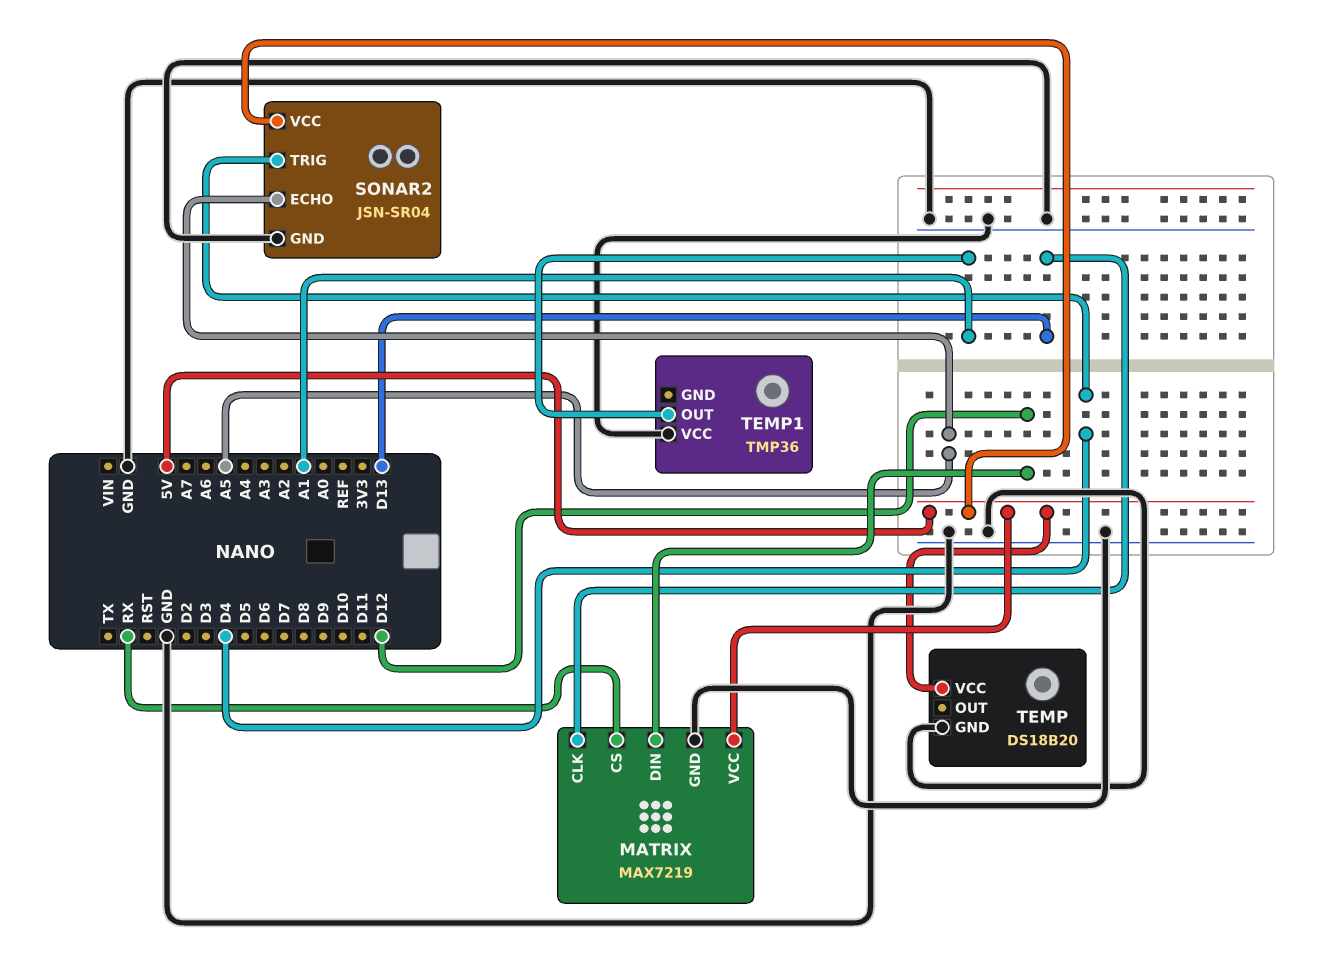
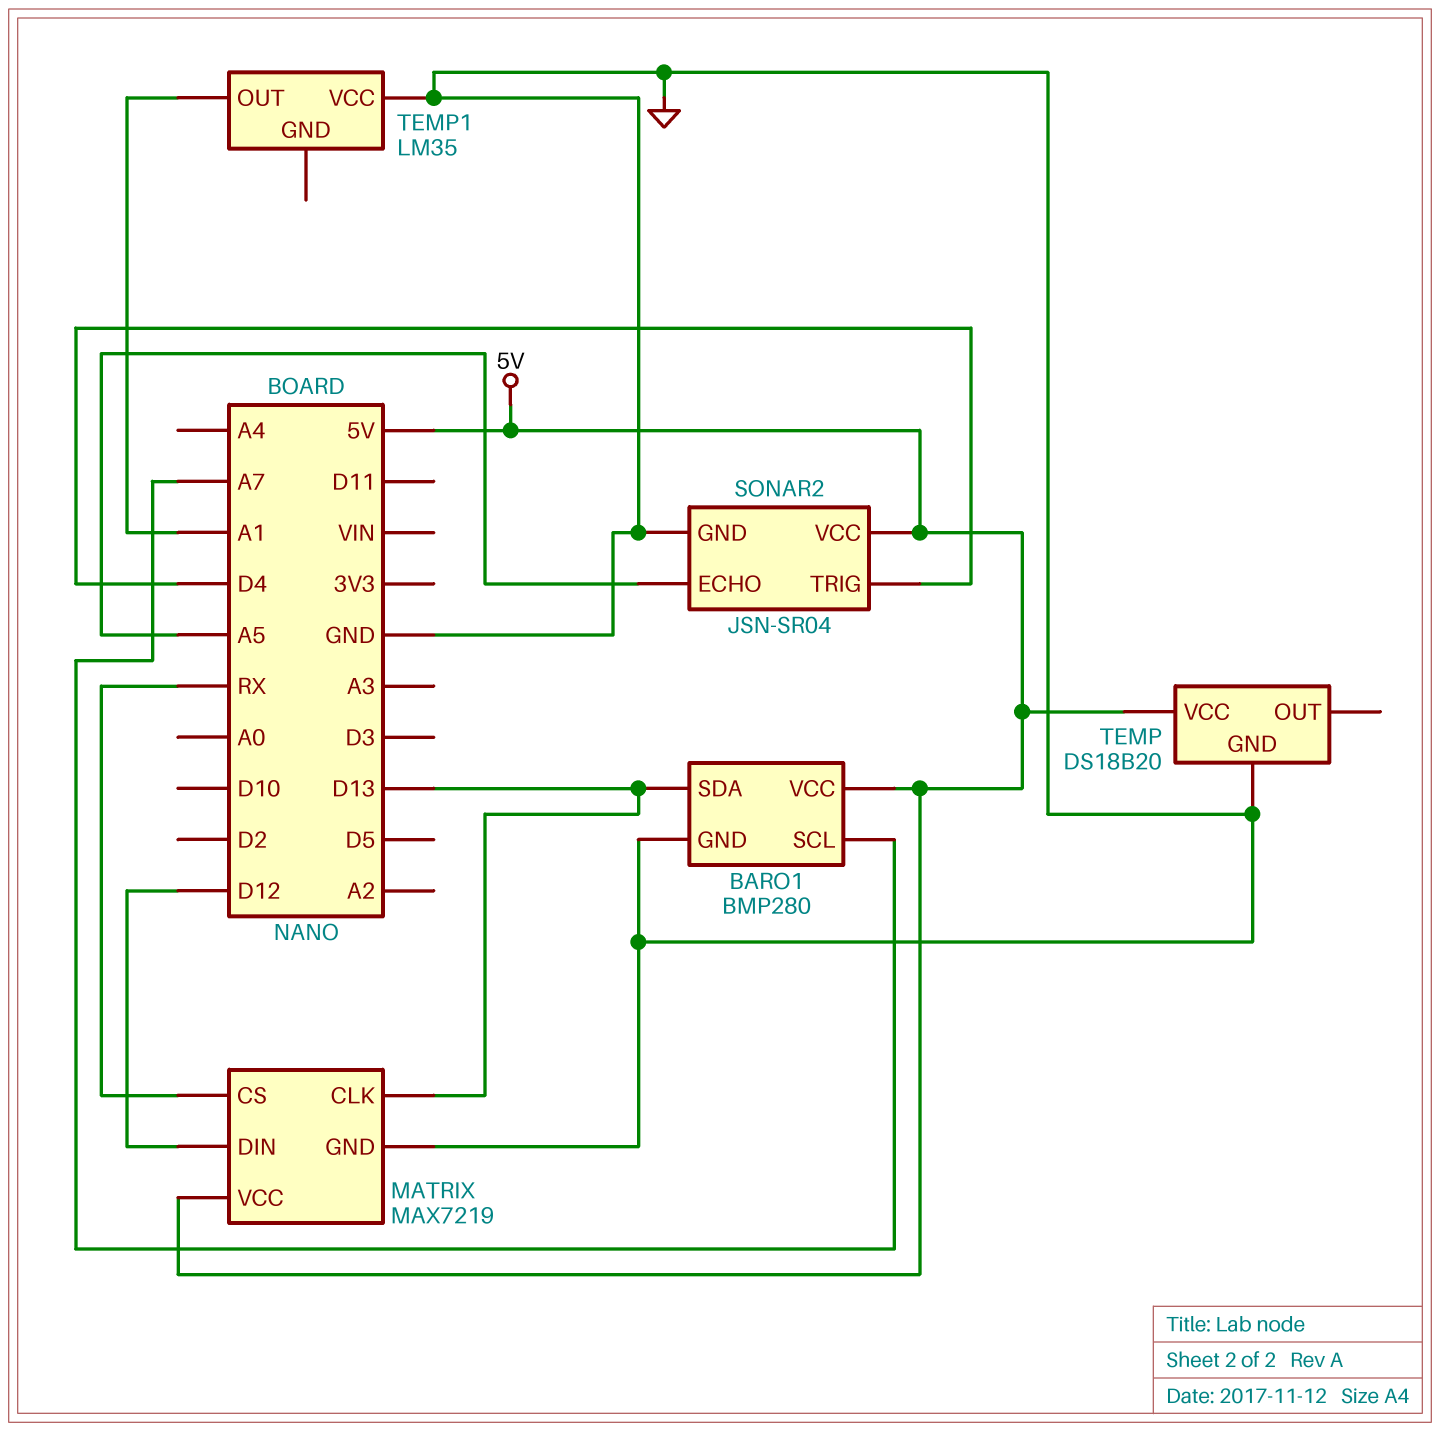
BARO1: none -> BMP280
BARO1 pin GND: none -> GND
BARO1 pin SCL: none -> A7
BARO1 pin SDA: none -> D13
BARO1 pin VCC: none -> 5V
TEMP1: TMP36 -> LM35

